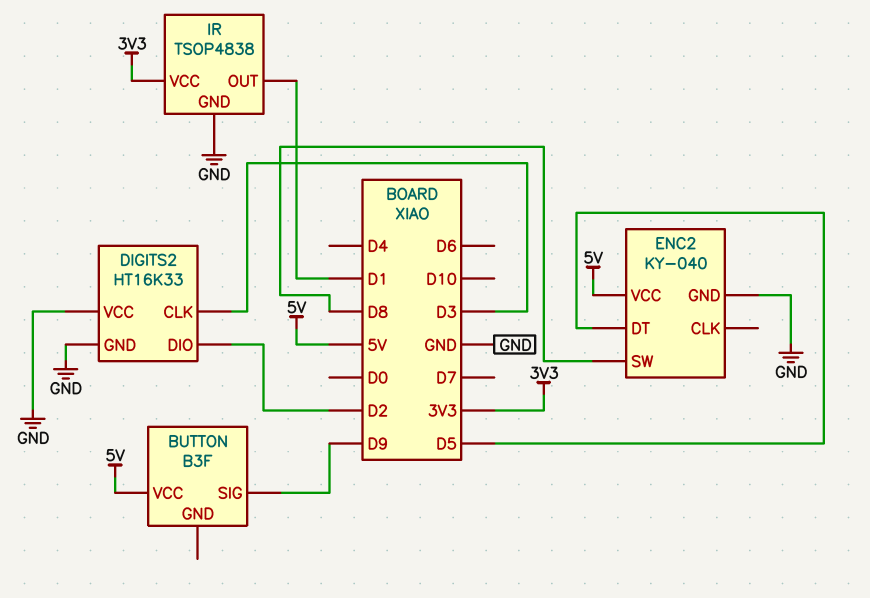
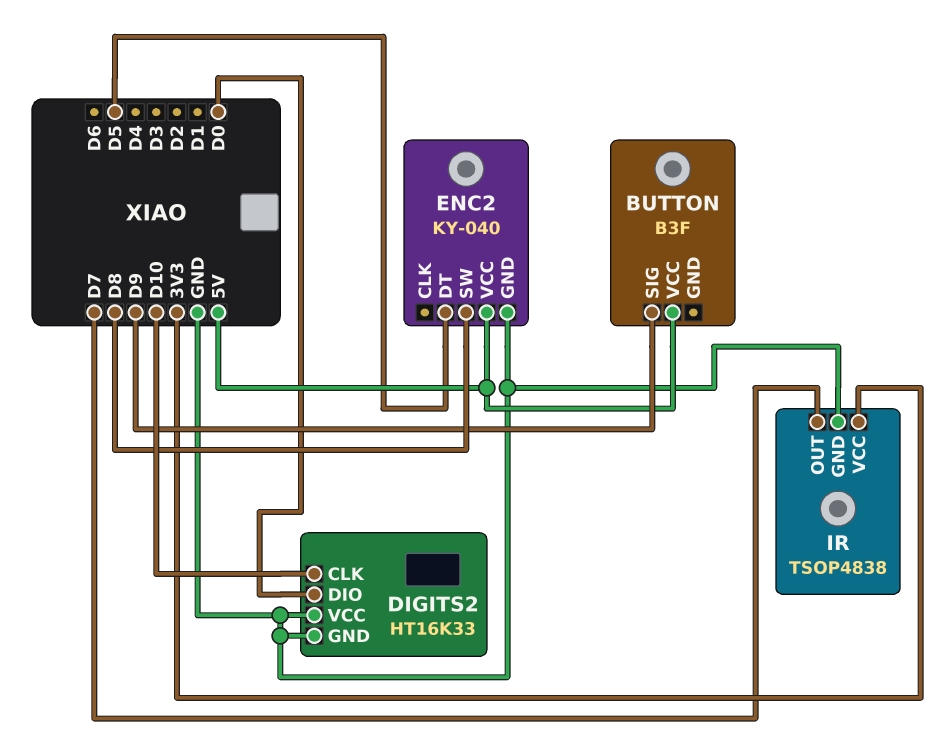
DIGITS2 pin CLK: D3 -> D10
DIGITS2 pin DIO: D2 -> D0
IR pin OUT: D1 -> D7

